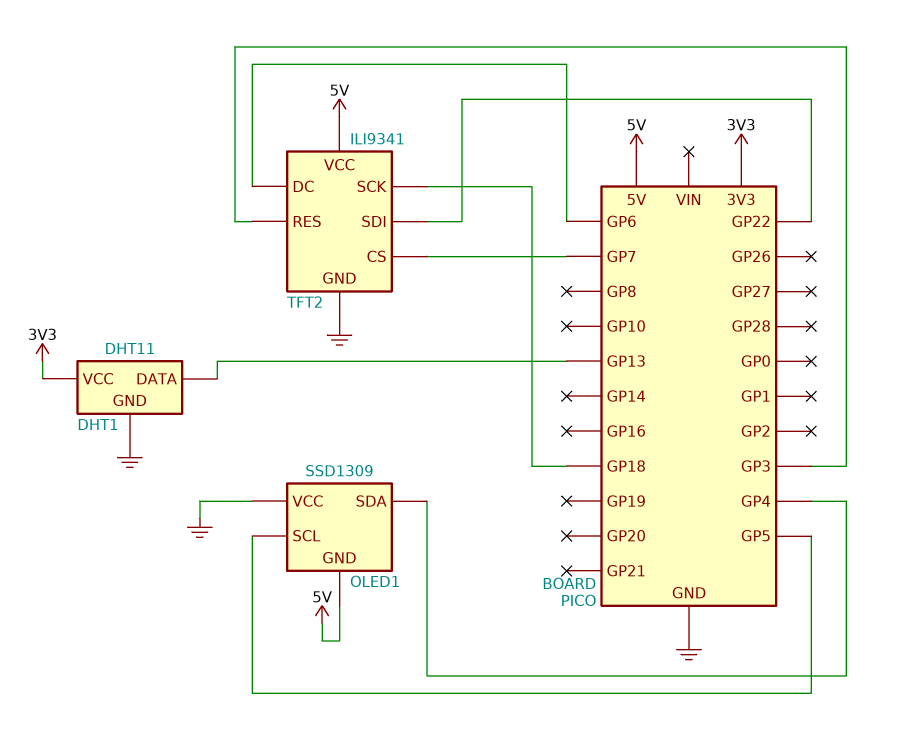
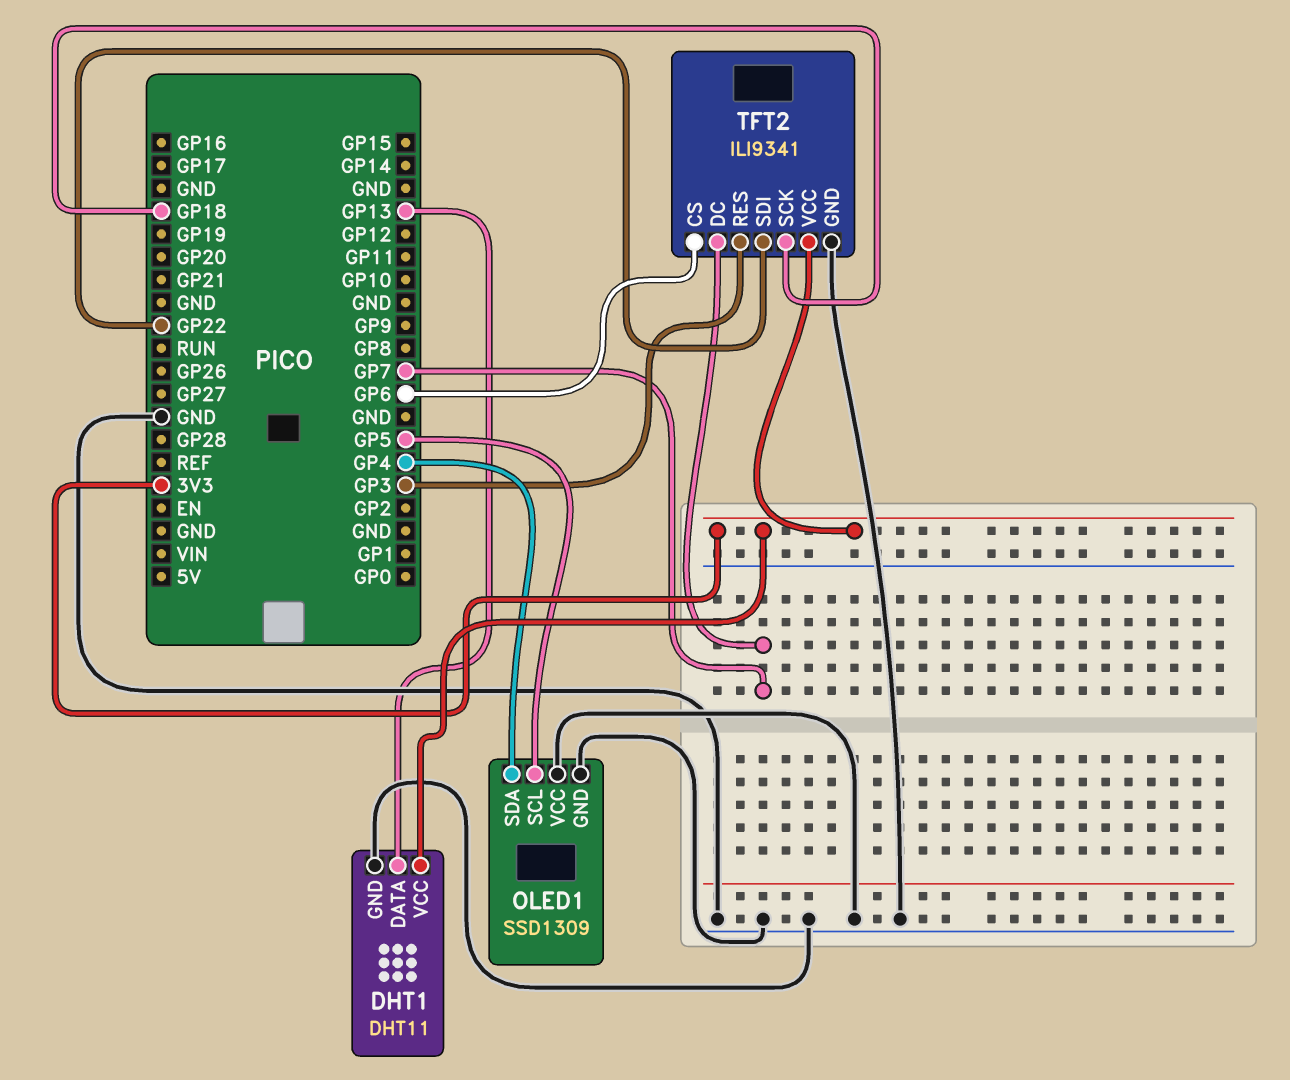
OLED1 pin GND: 5V -> GND
TFT2 pin CS: GP7 -> GP6
TFT2 pin DC: GP6 -> GP7
TFT2 pin VCC: 5V -> 3V3

